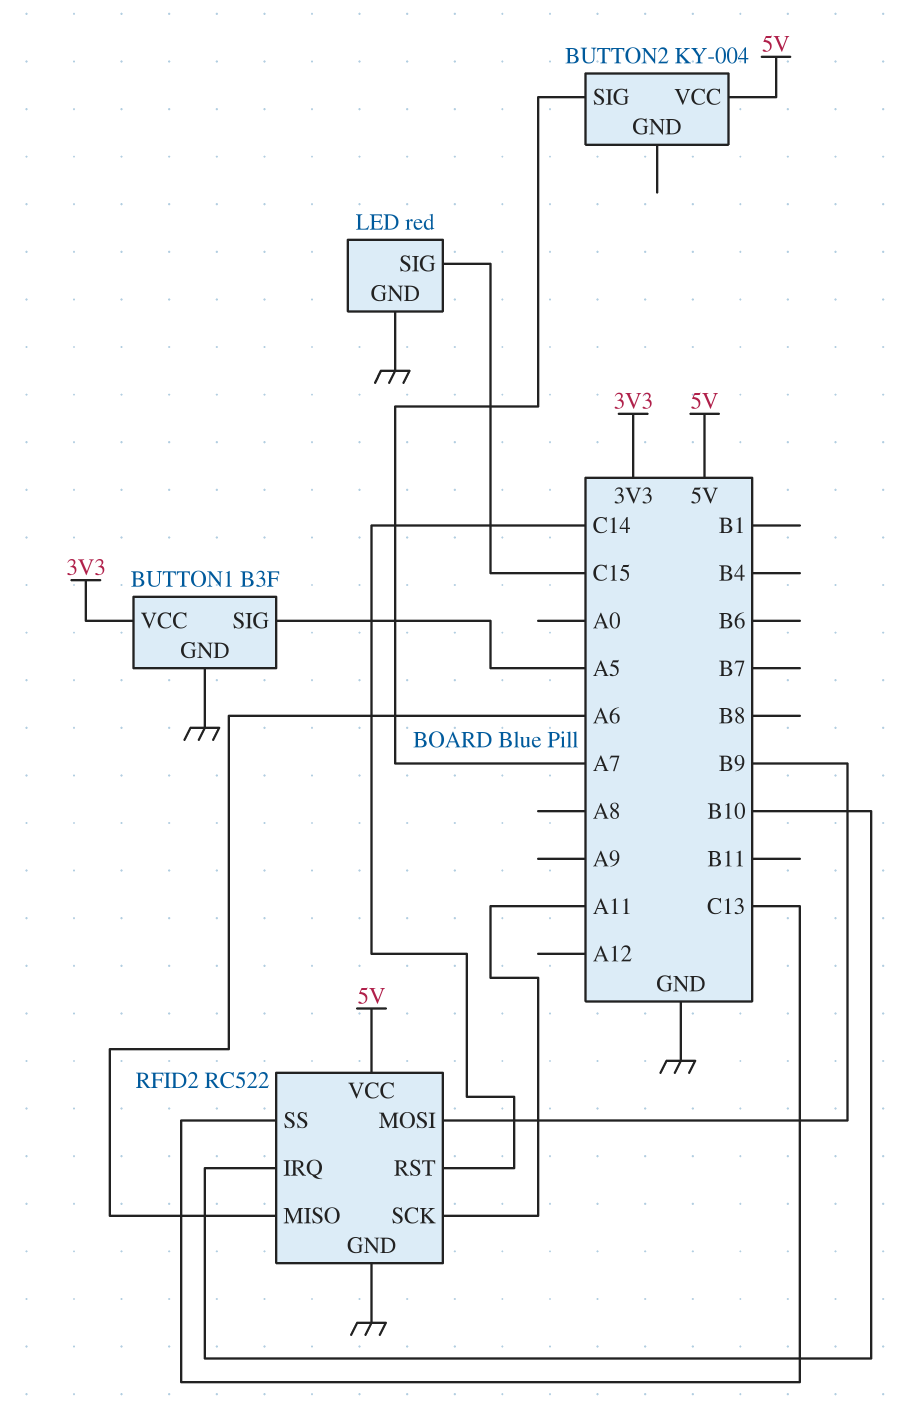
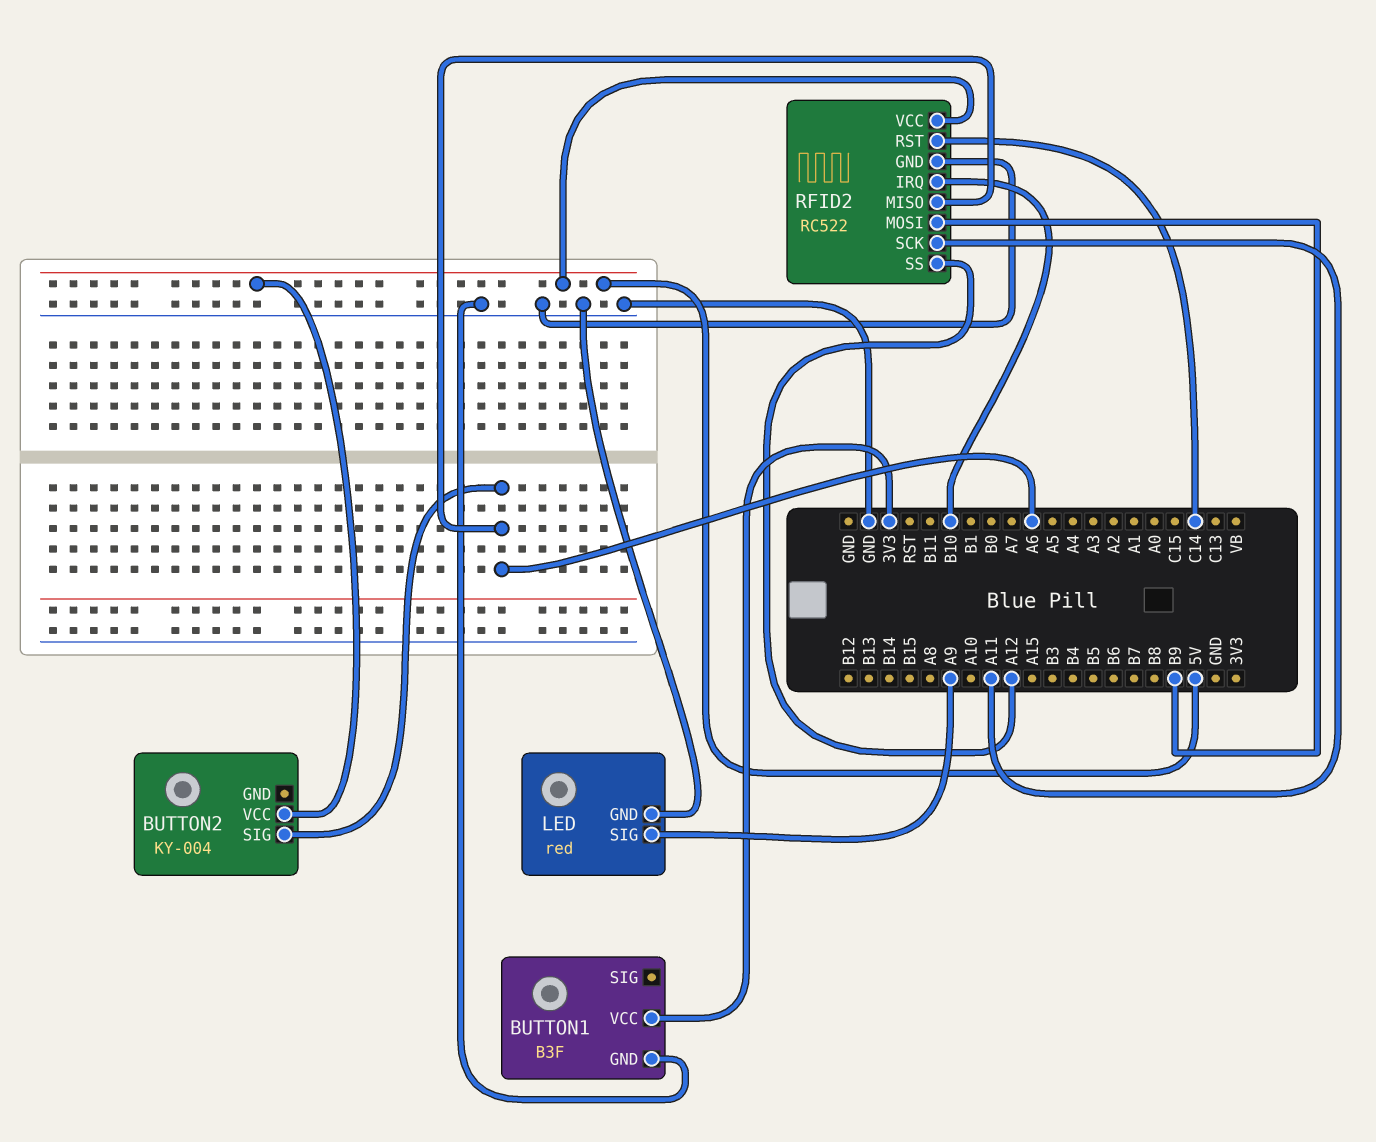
BUTTON1 pin SIG: A5 -> none
BUTTON2 pin SIG: A7 -> A6
LED pin SIG: C15 -> A9
RFID2 pin SS: C13 -> A12

